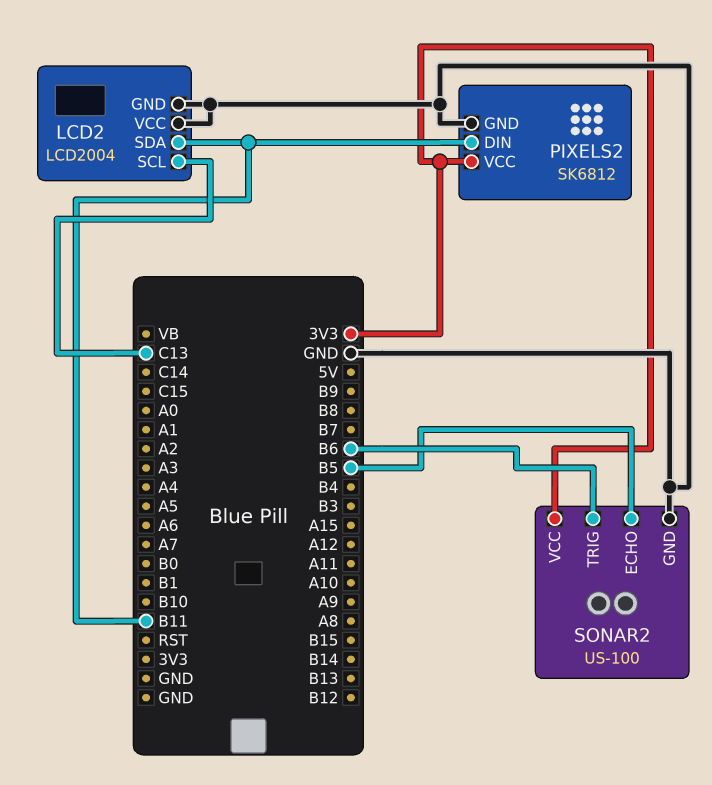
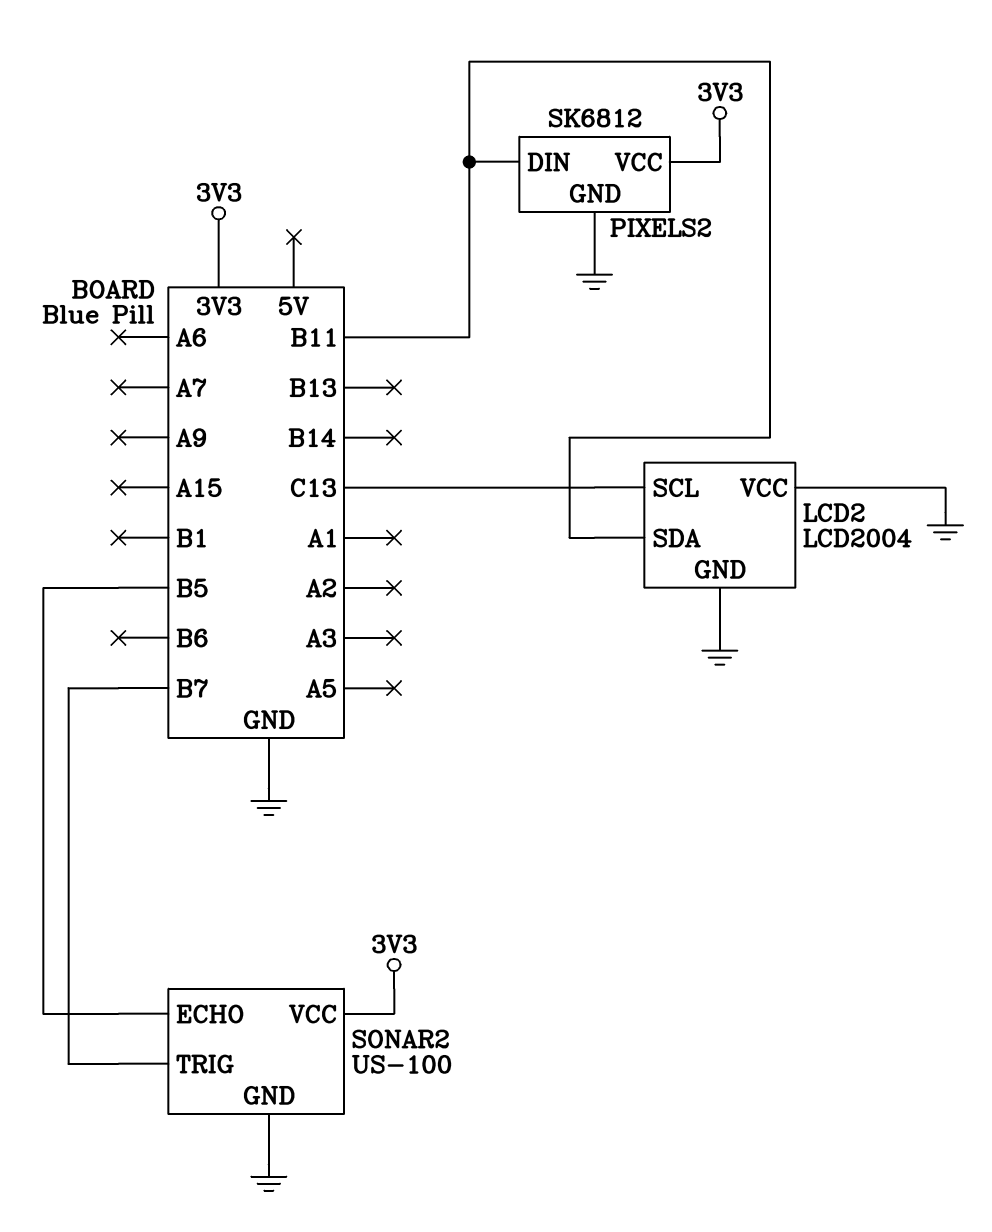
SONAR2 pin TRIG: B6 -> B7

